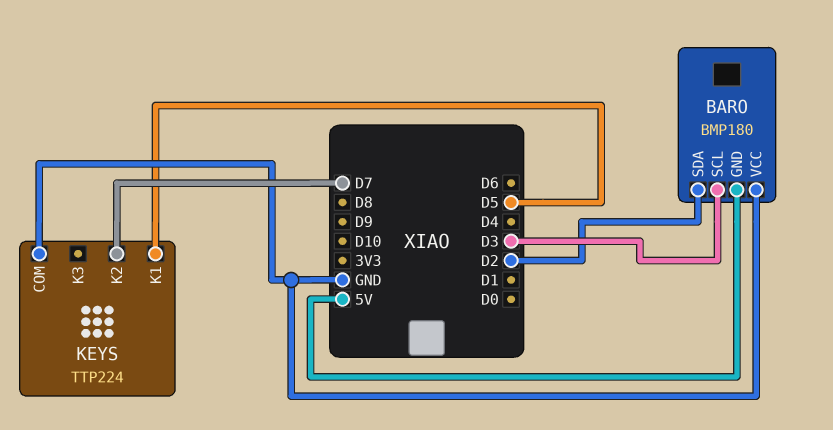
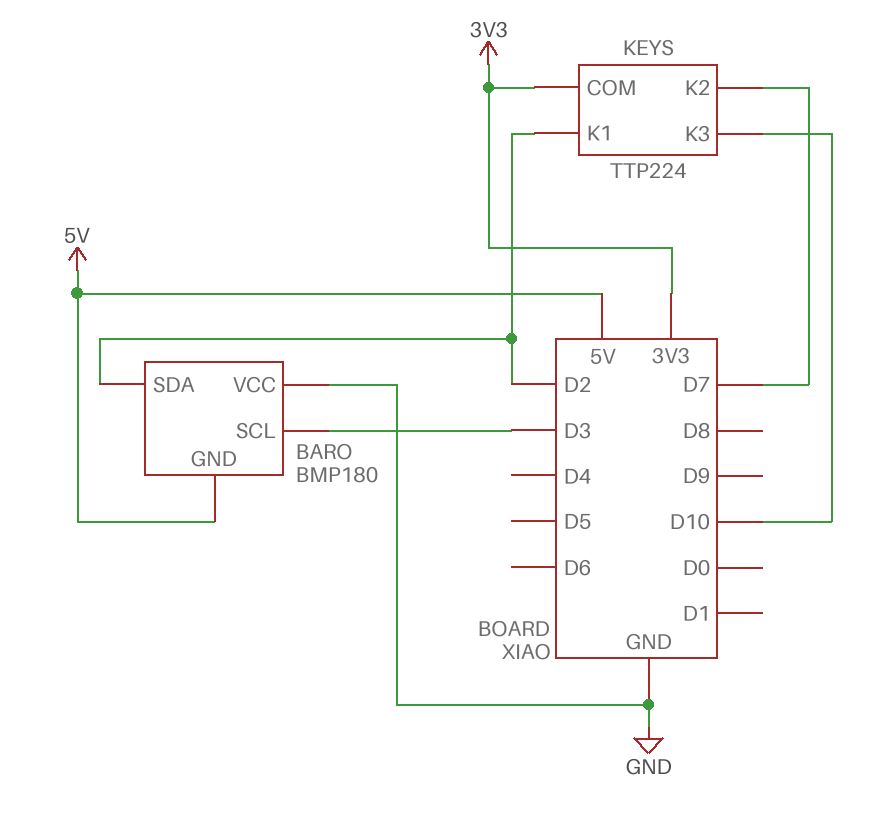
KEYS pin COM: GND -> 3V3
KEYS pin K1: D5 -> D2
KEYS pin K3: none -> D10

